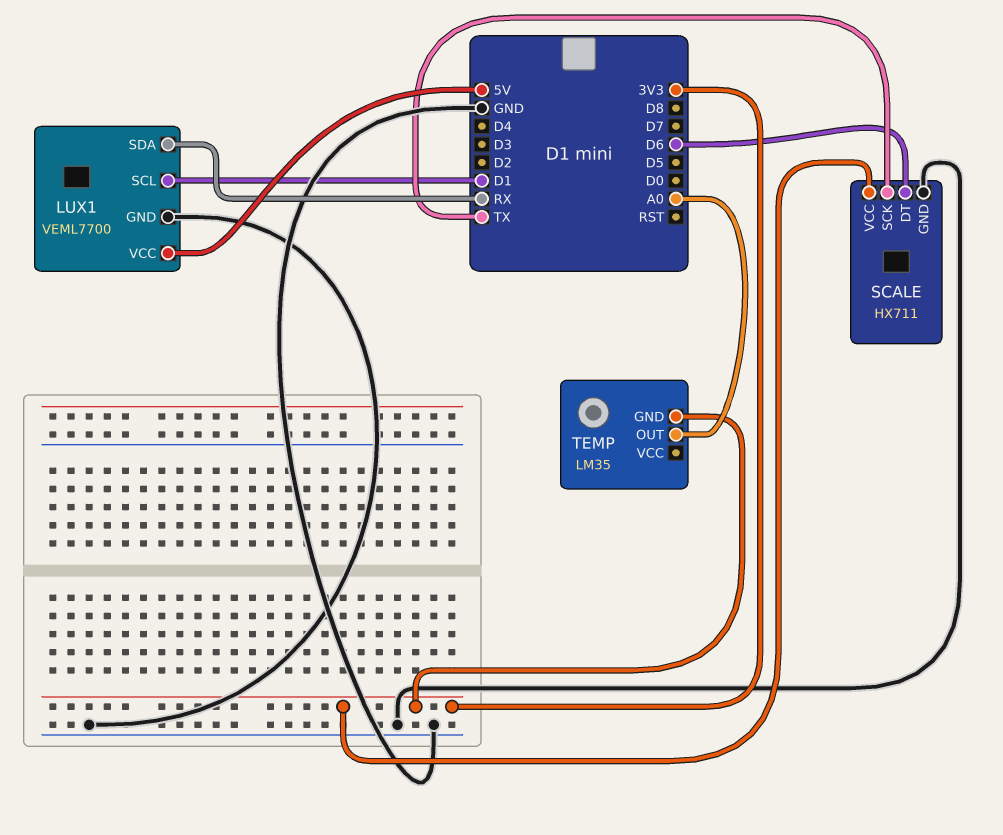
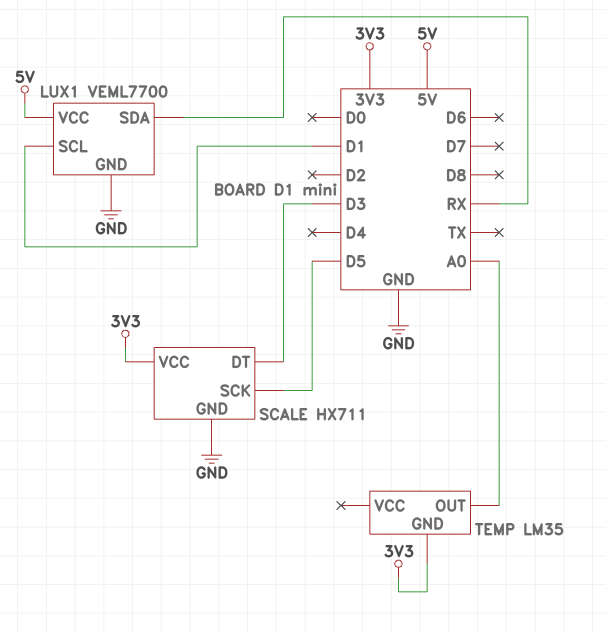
SCALE pin DT: D6 -> D3
SCALE pin SCK: TX -> D5

